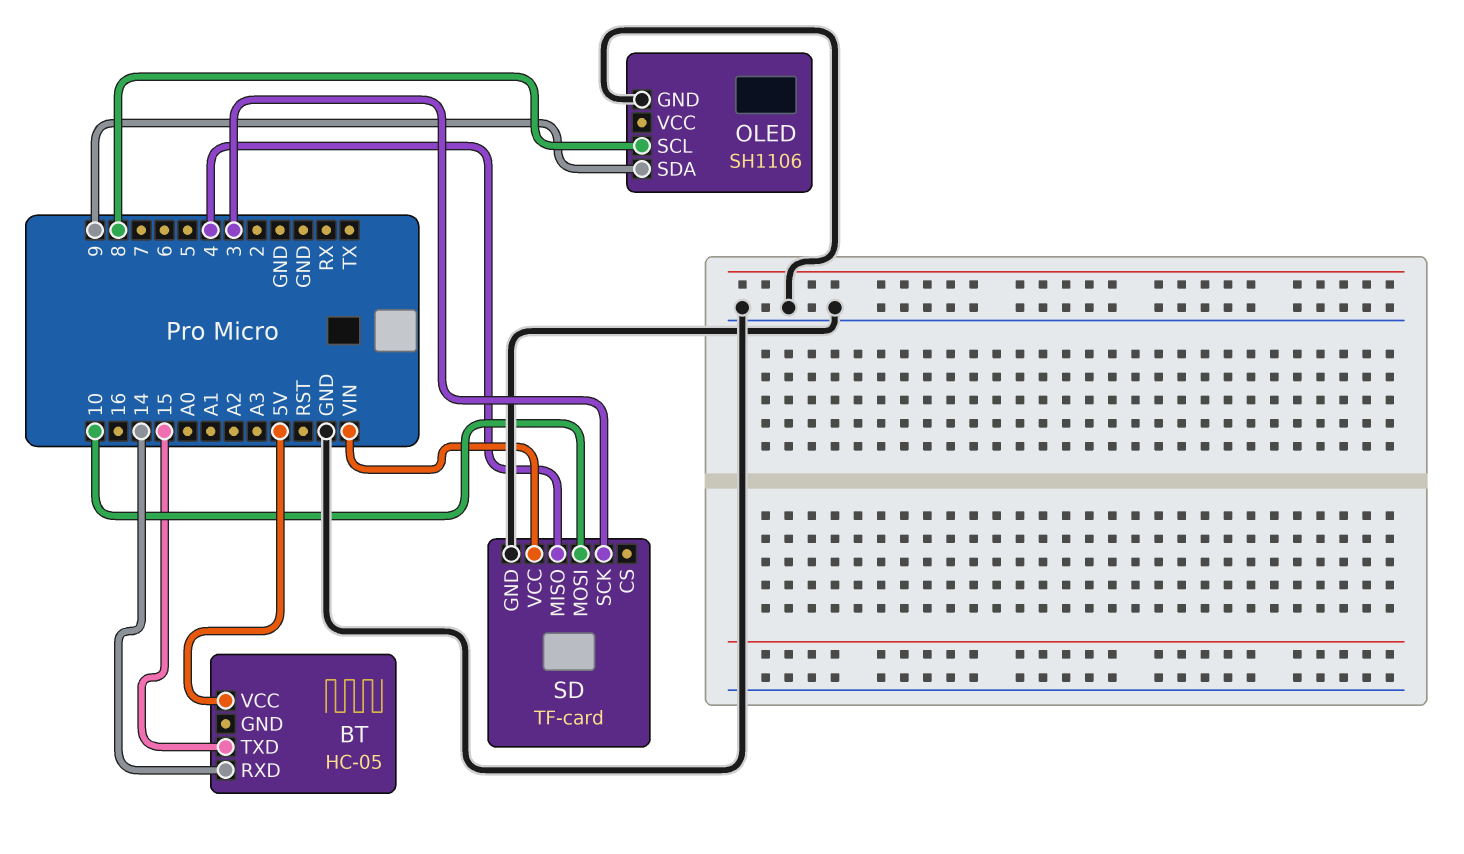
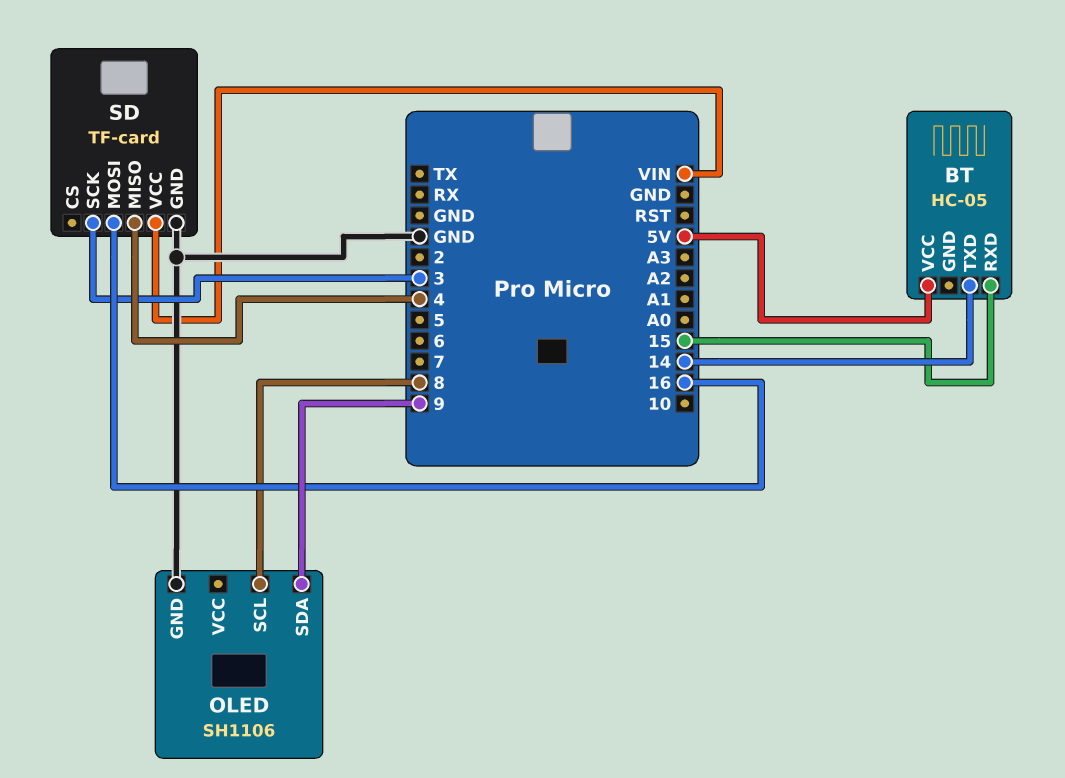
BT pin RXD: 14 -> 15
BT pin TXD: 15 -> 14
SD pin MOSI: 10 -> 16

